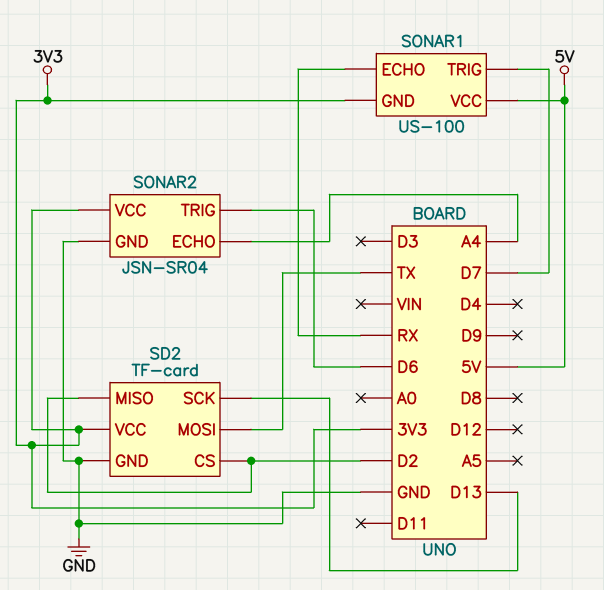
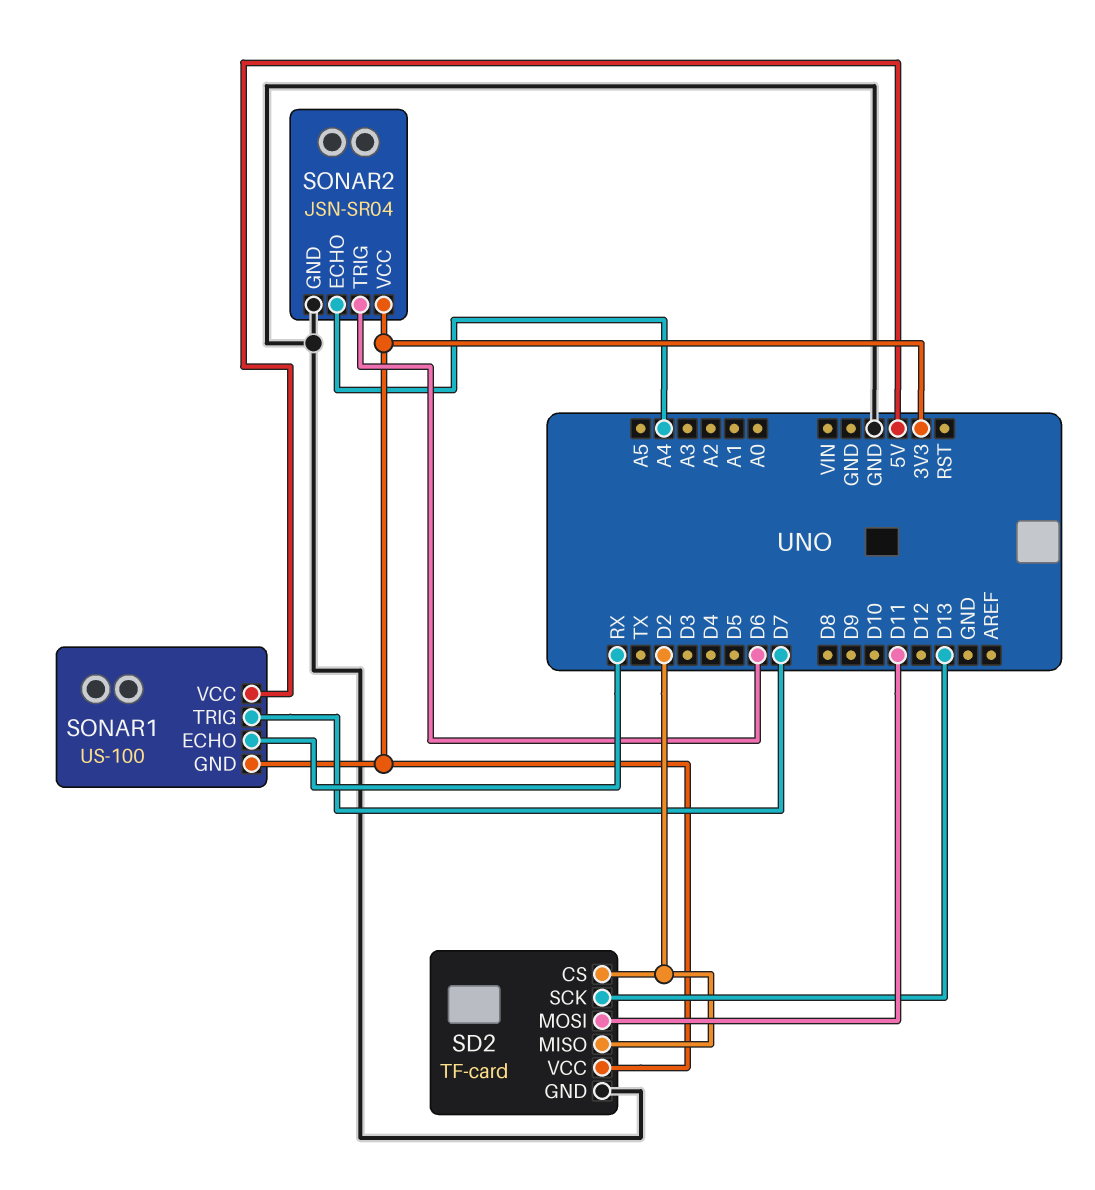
SD2 pin MOSI: TX -> D11

